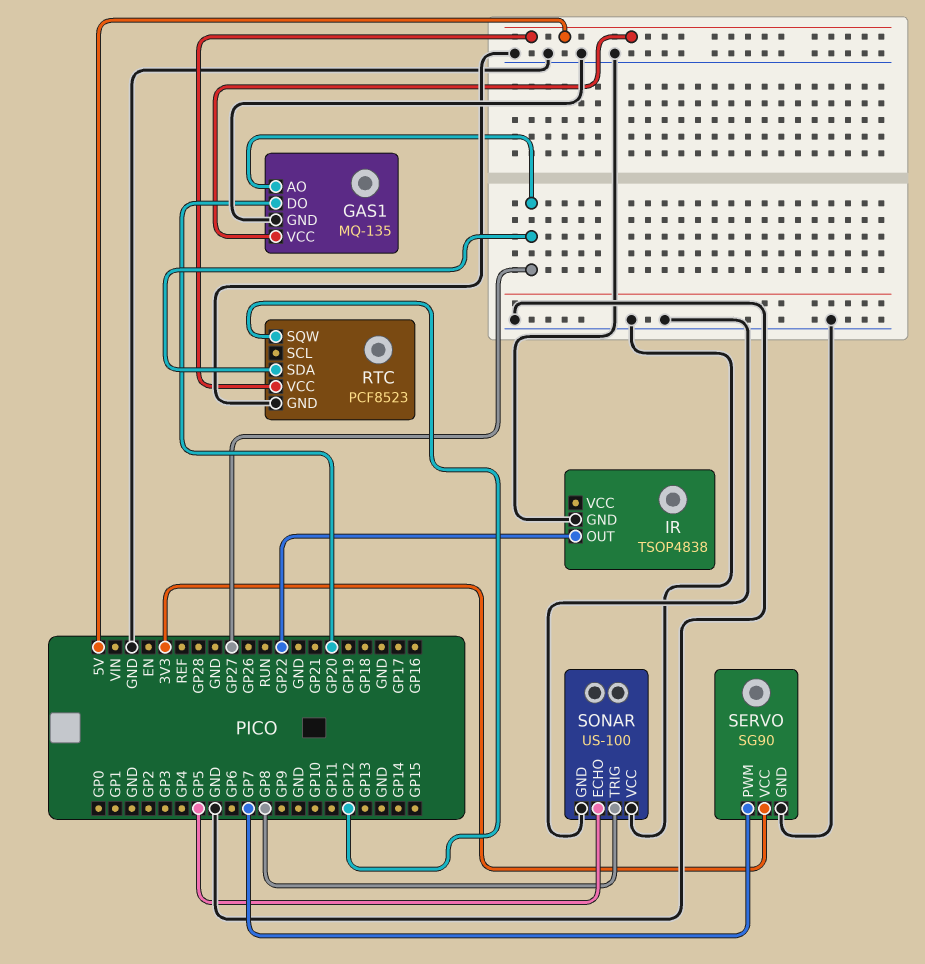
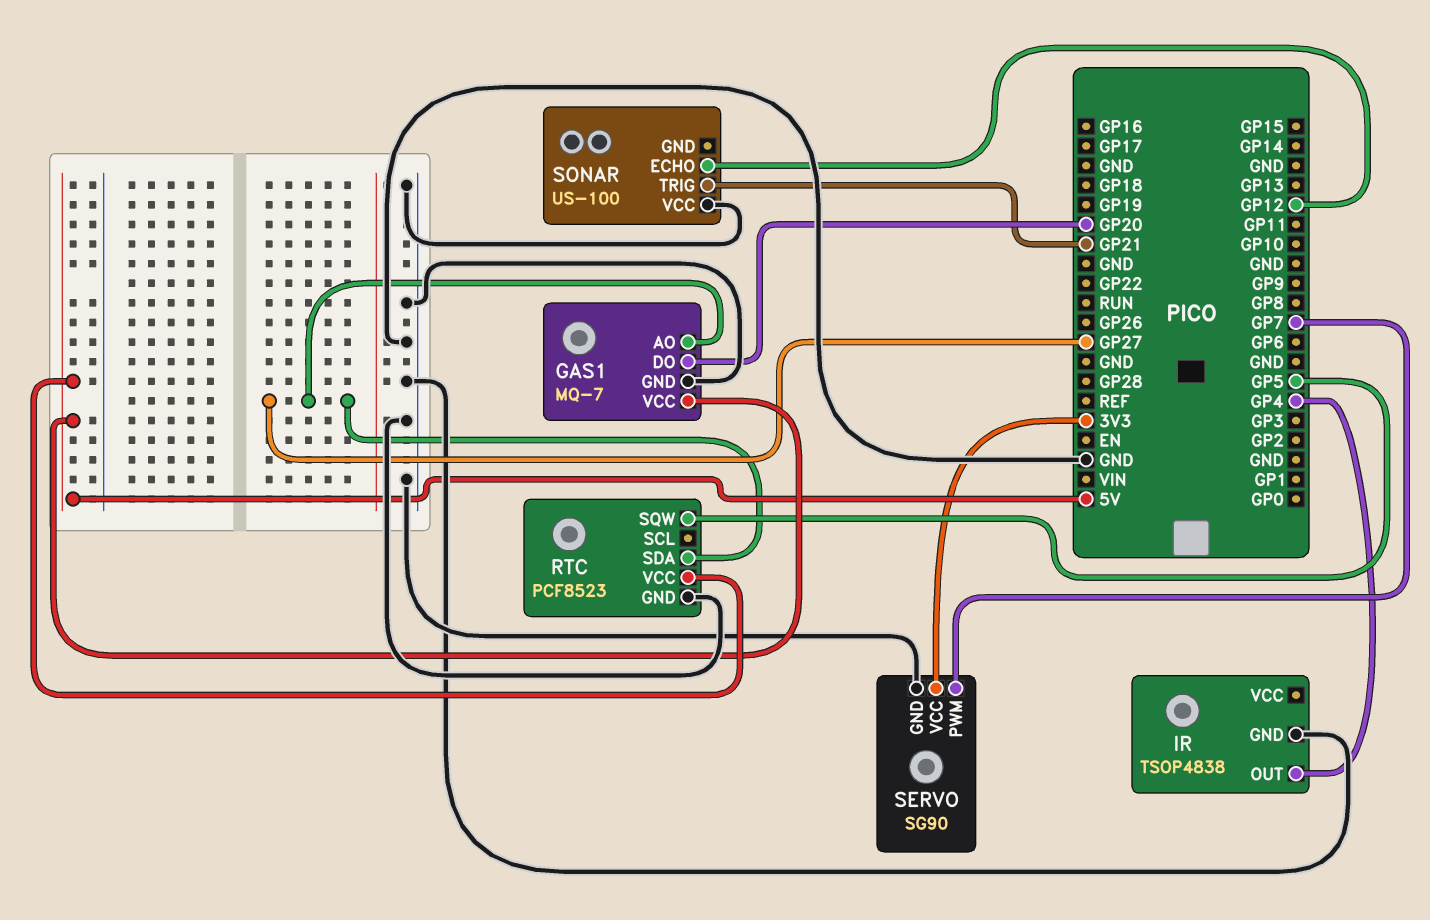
GAS1: MQ-135 -> MQ-7
IR pin OUT: GP22 -> GP4
RTC pin SQW: GP12 -> GP5
SONAR pin ECHO: GP5 -> GP12
SONAR pin GND: GND -> none
SONAR pin TRIG: GP8 -> GP21

